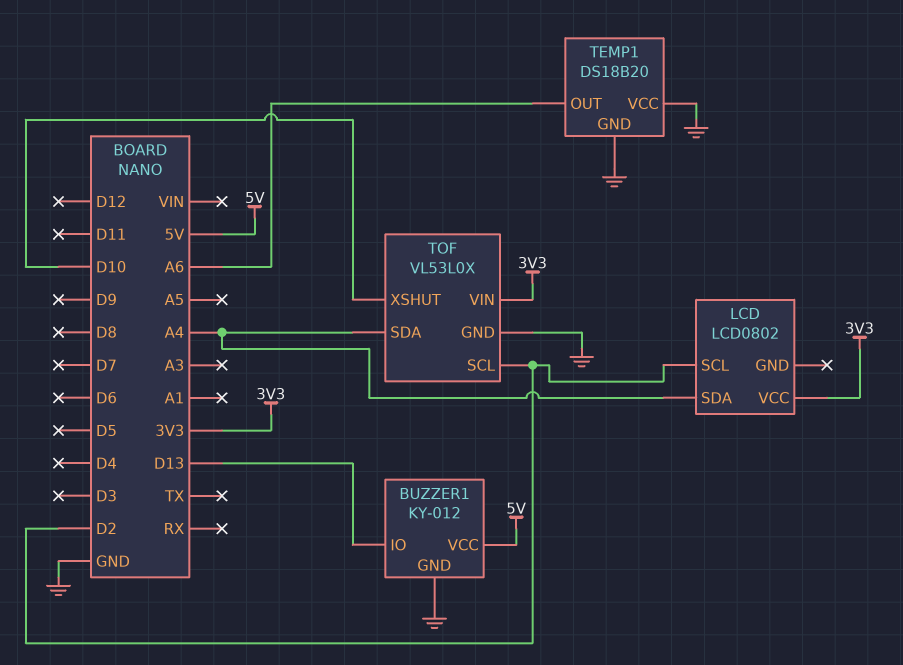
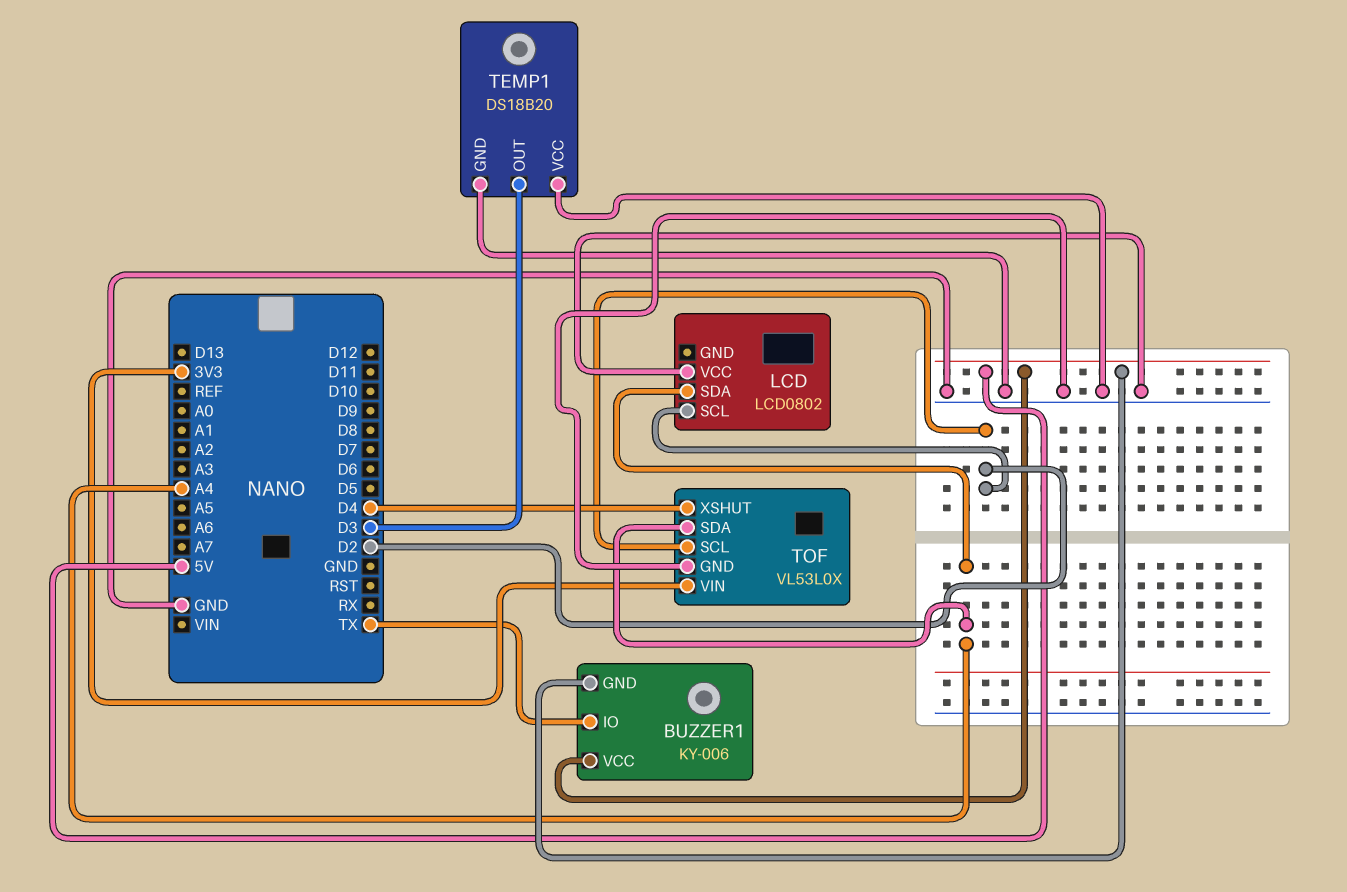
BUZZER1: KY-012 -> KY-006
BUZZER1 pin GND: GND -> 5V
BUZZER1 pin IO: D13 -> TX
LCD pin VCC: 3V3 -> GND
TEMP1 pin OUT: A6 -> D3
TOF pin XSHUT: D10 -> D4

